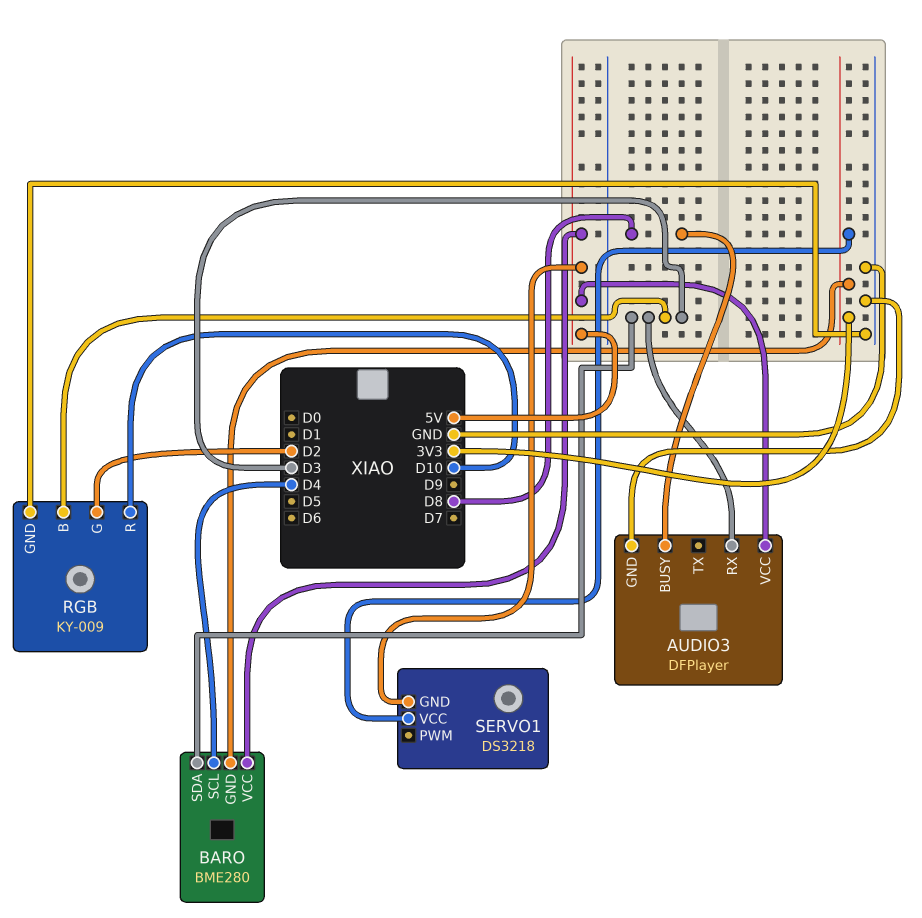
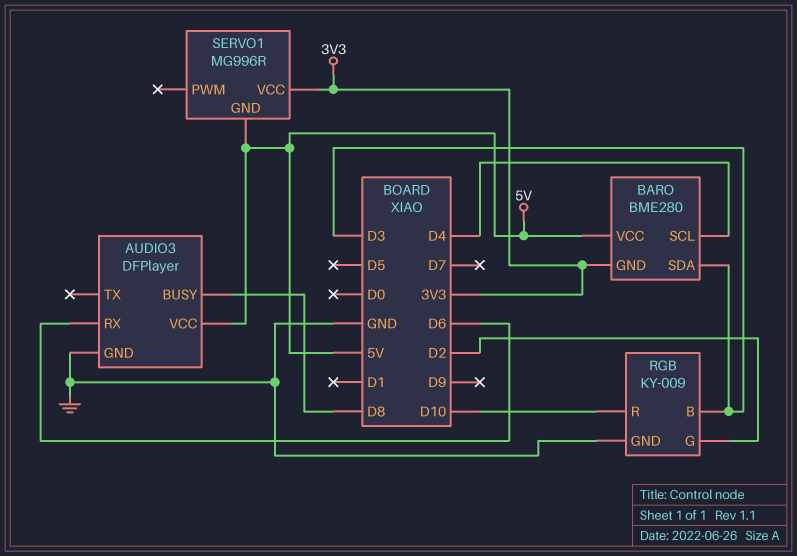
AUDIO3 pin RX: D3 -> D6
SERVO1: DS3218 -> MG996R

